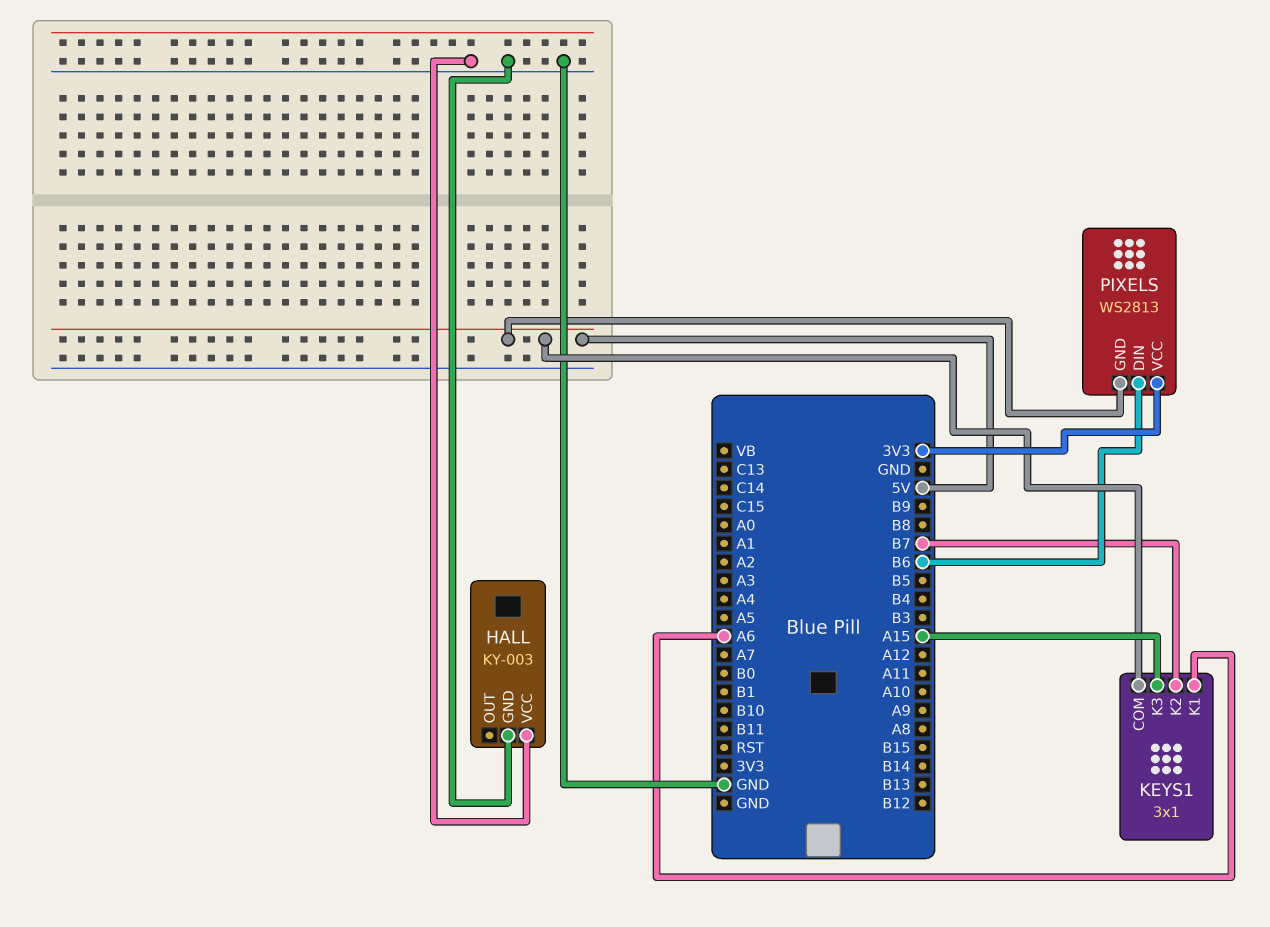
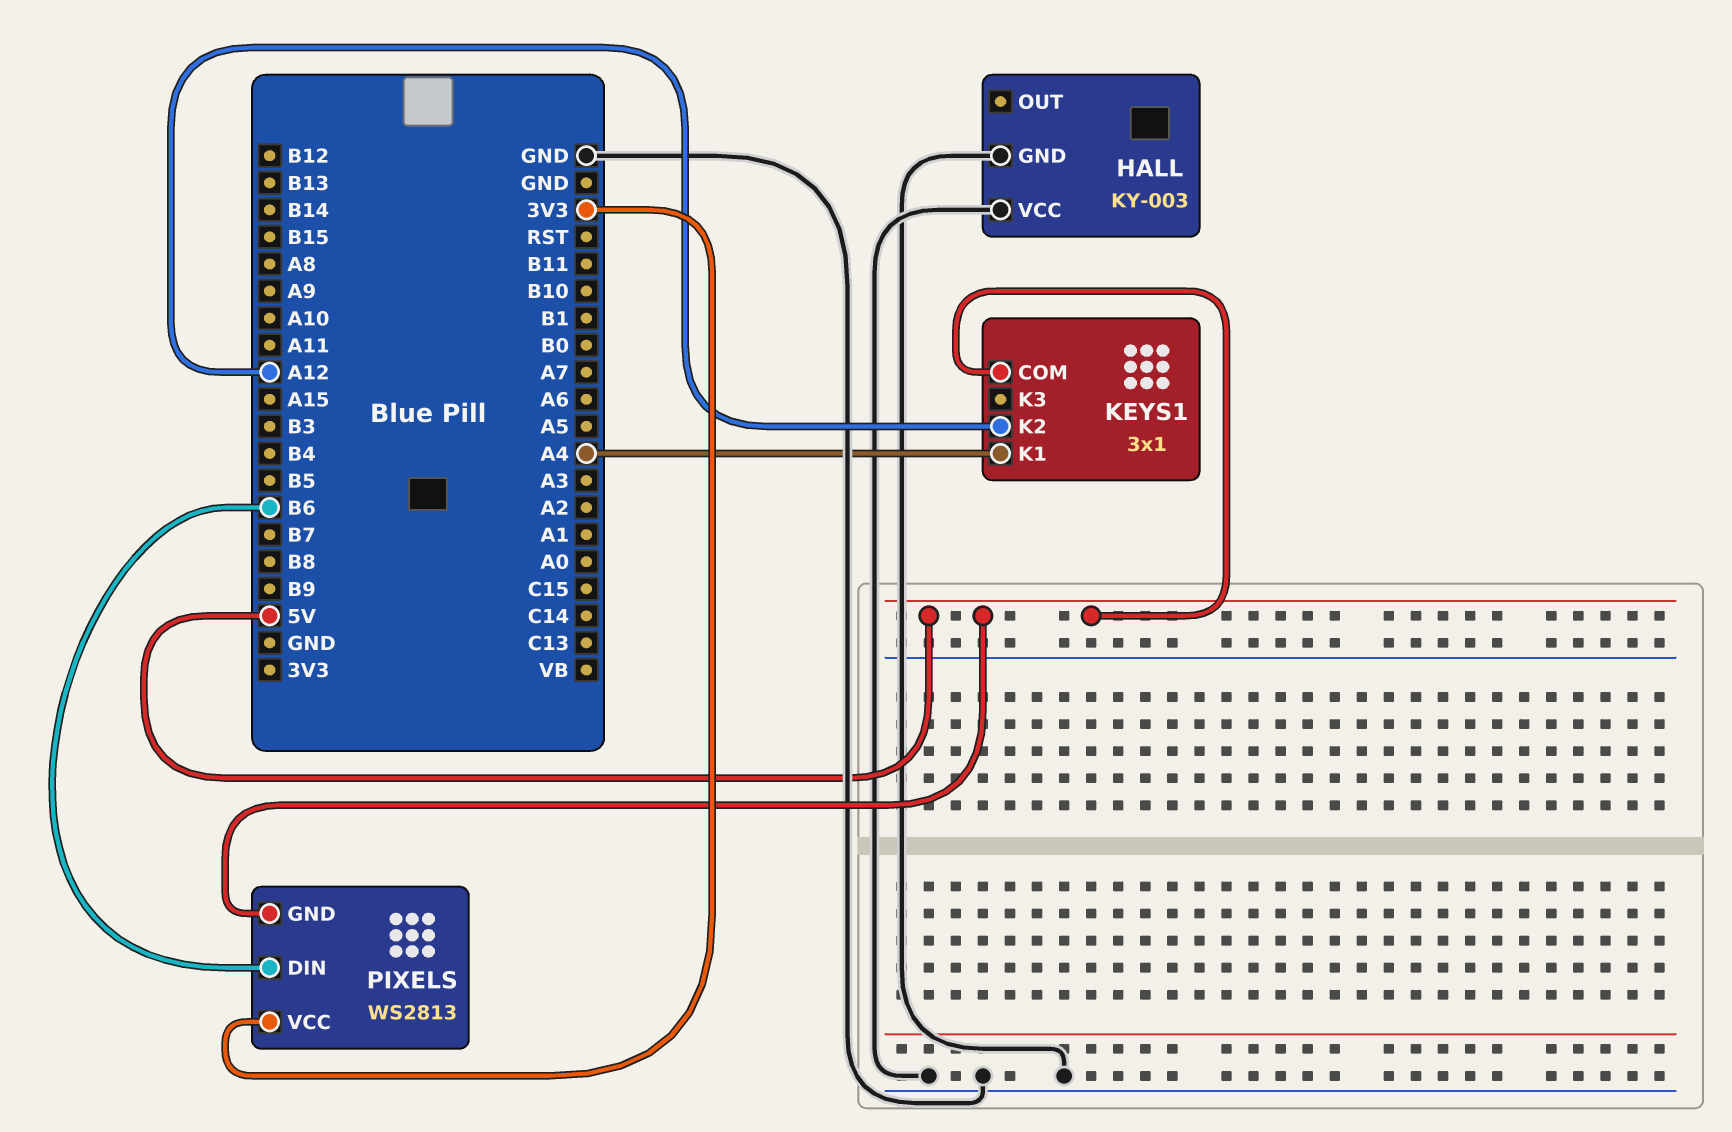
KEYS1 pin K1: A6 -> A4
KEYS1 pin K2: B7 -> A12
KEYS1 pin K3: A15 -> none

